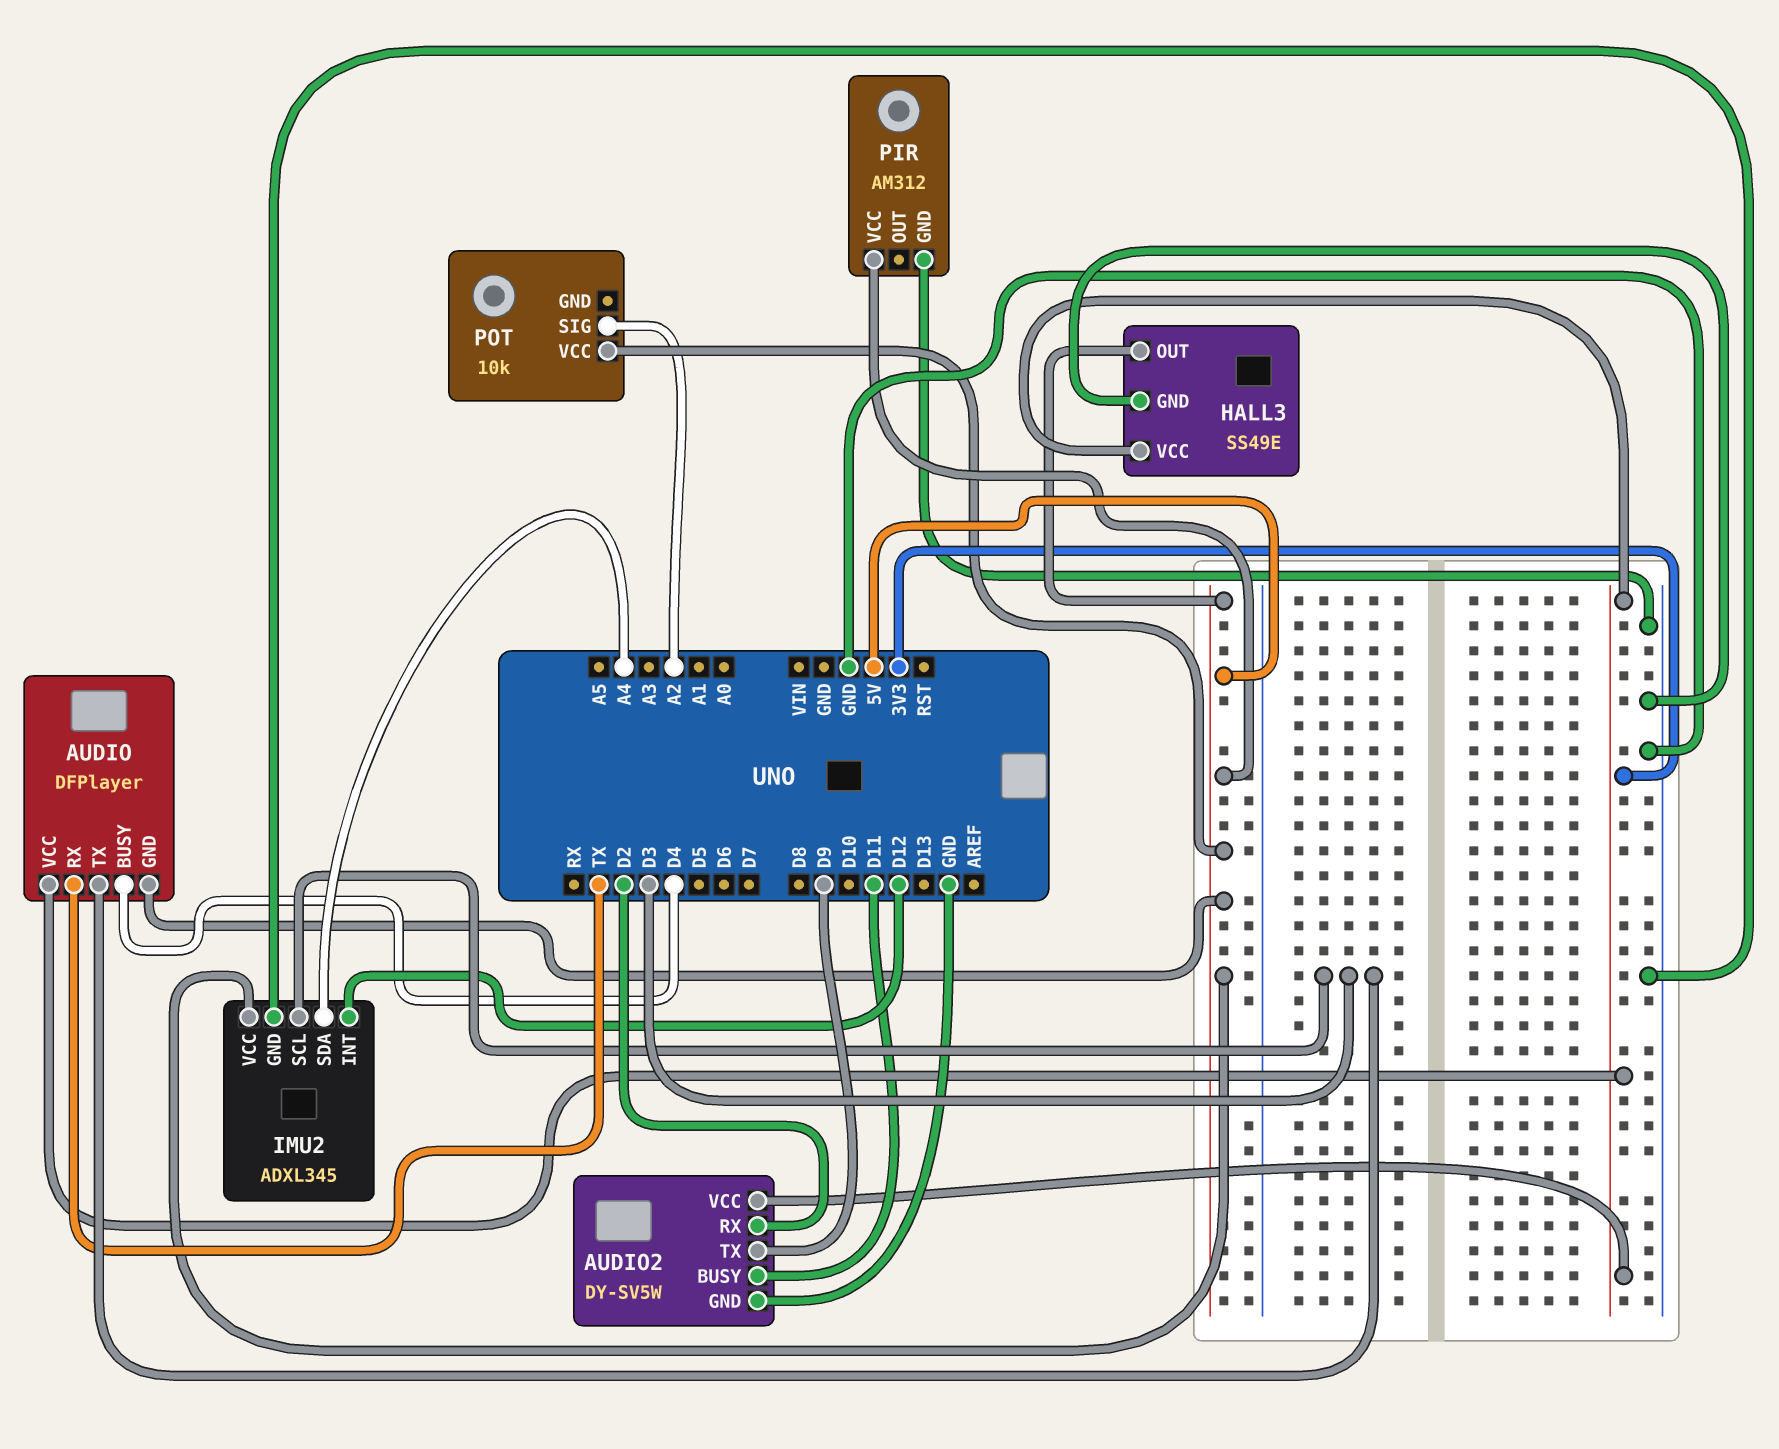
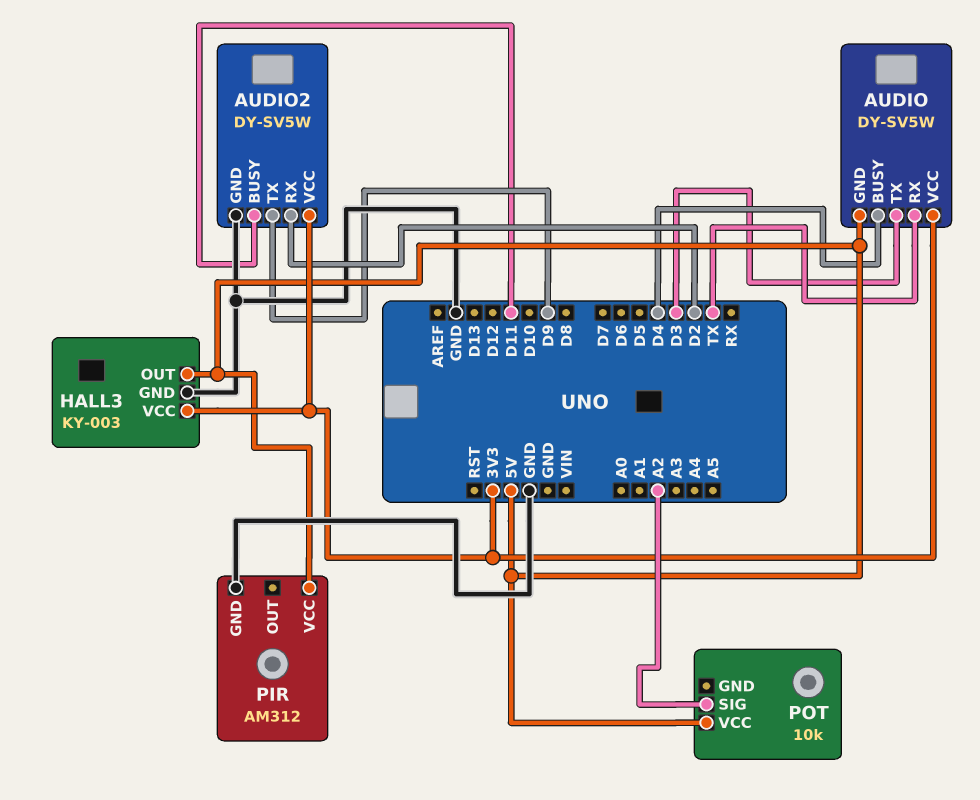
AUDIO: DFPlayer -> DY-SV5W
HALL3: SS49E -> KY-003
IMU2: ADXL345 -> none
IMU2 pin GND: GND -> none
IMU2 pin INT: D12 -> none
IMU2 pin SCL: D3 -> none
IMU2 pin SDA: A4 -> none
IMU2 pin VCC: 5V -> none

